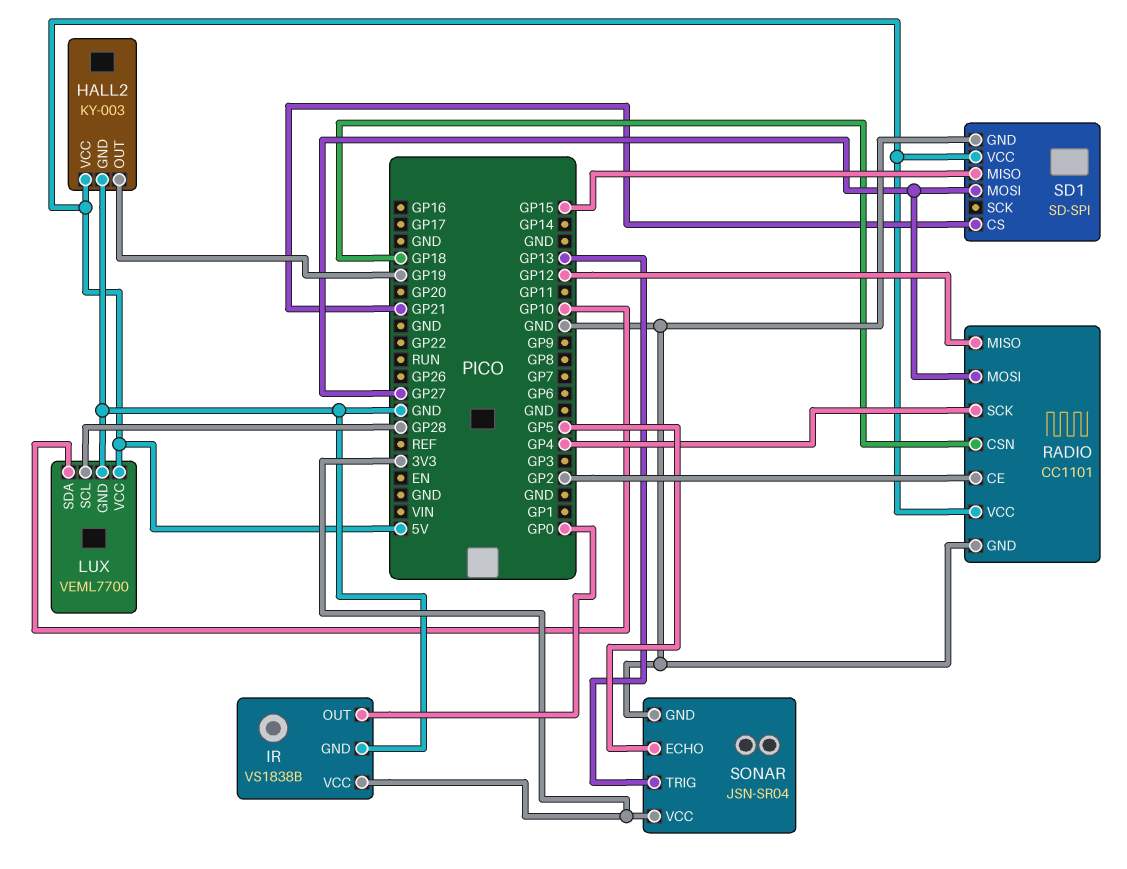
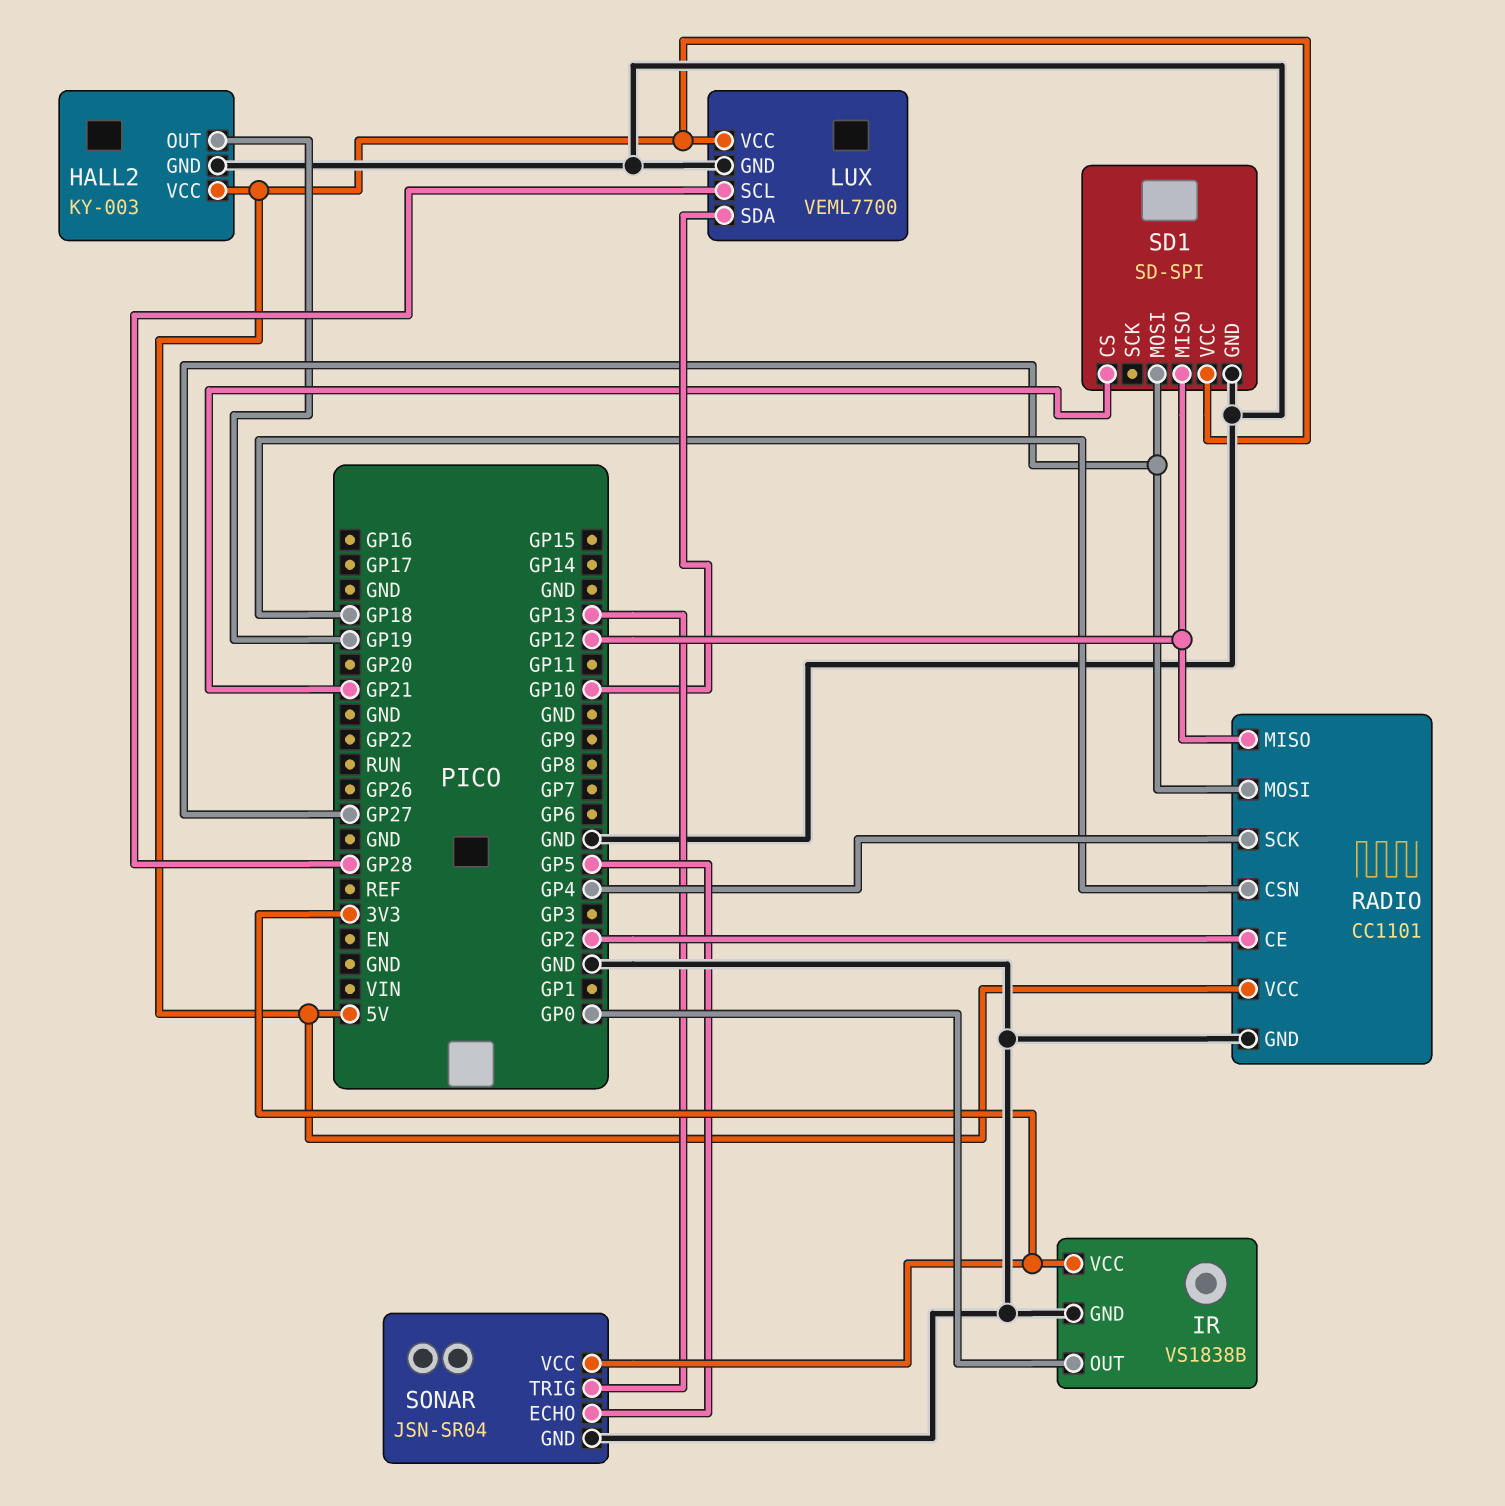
SD1 pin MISO: GP15 -> GP12

